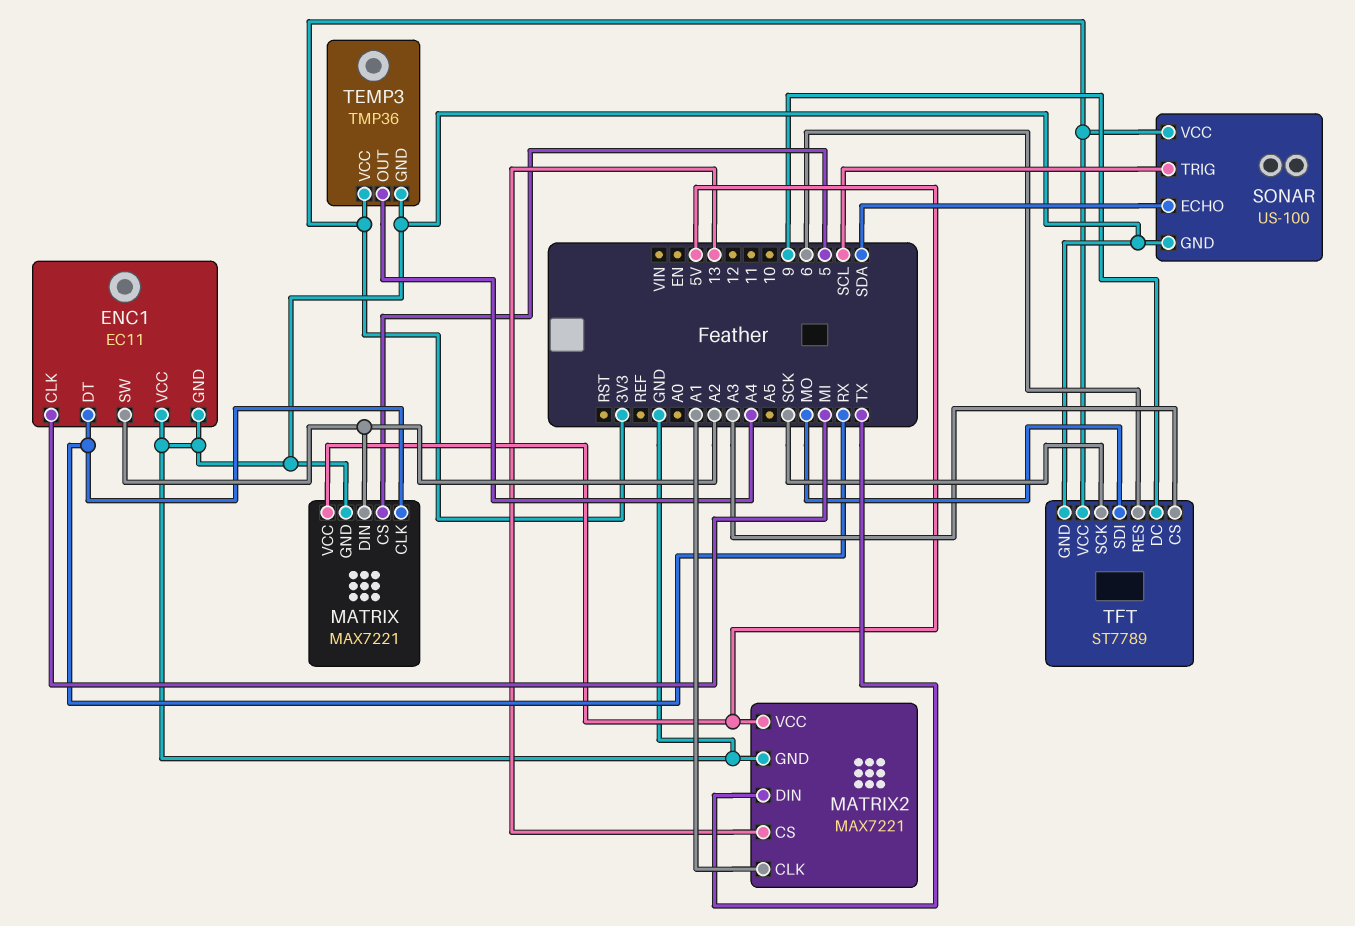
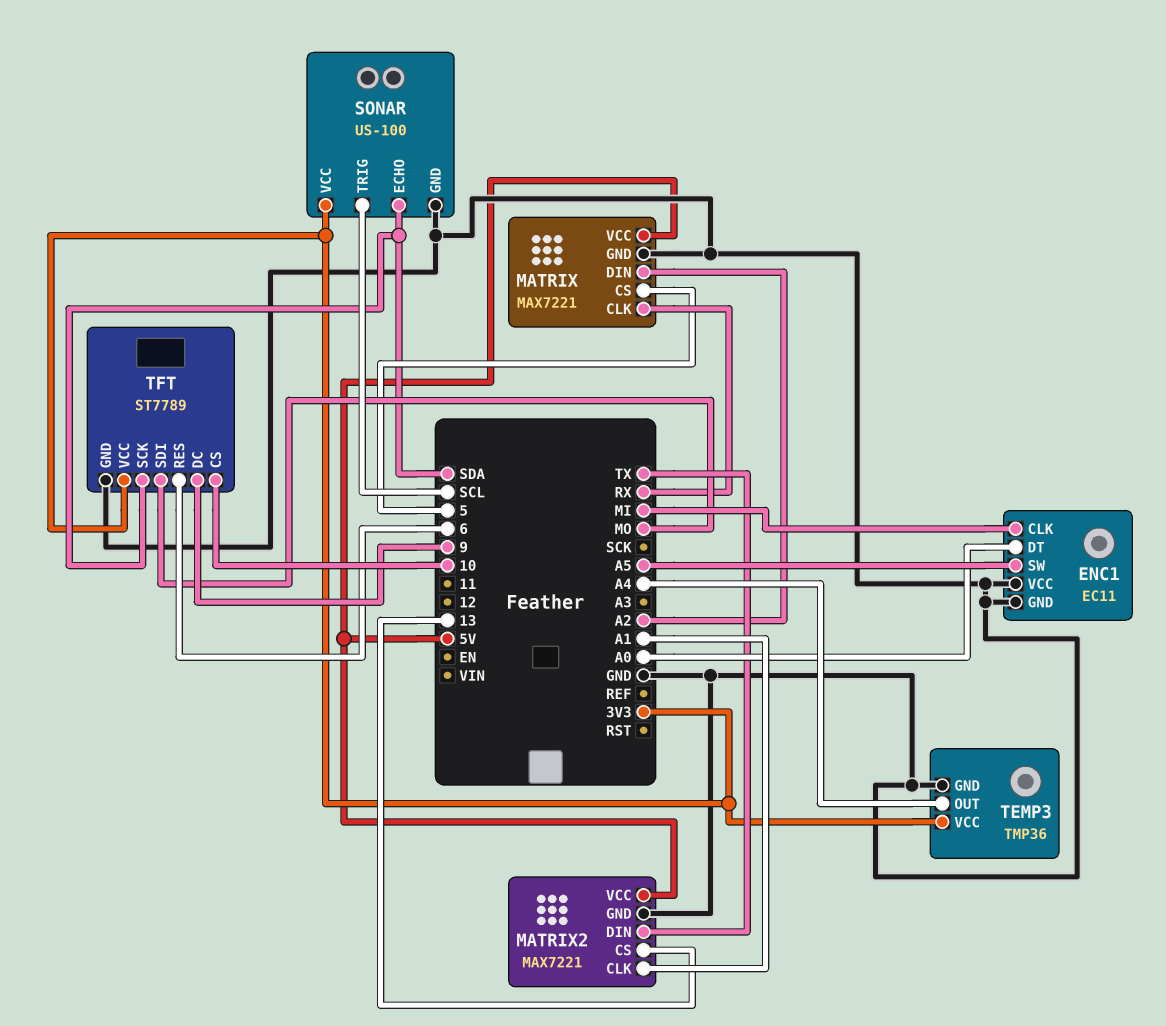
ENC1 pin DT: RX -> A0
ENC1 pin SW: A2 -> A5
TFT pin CS: A3 -> 10
TFT pin SCK: SCK -> SDA

